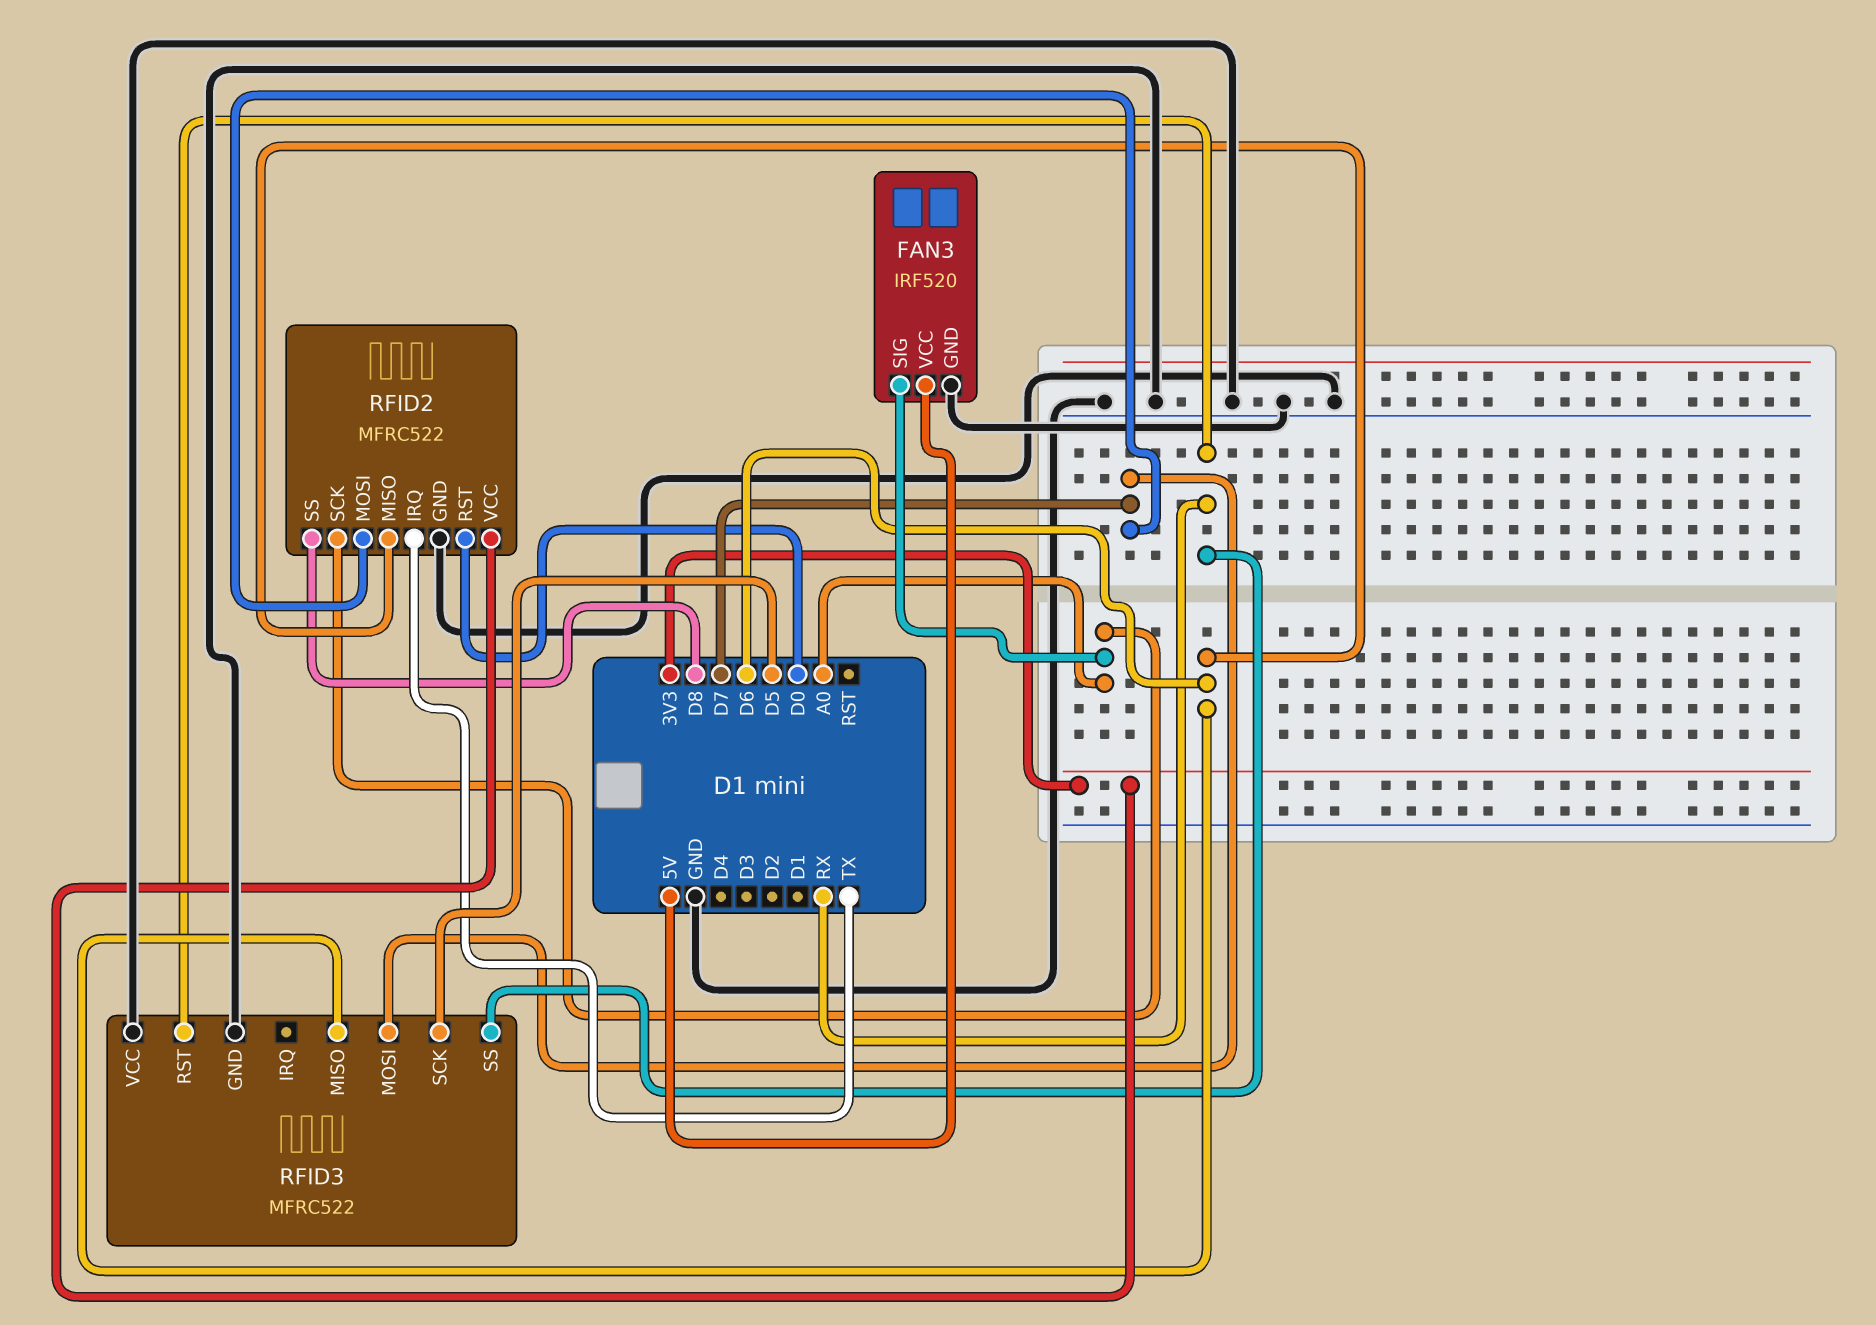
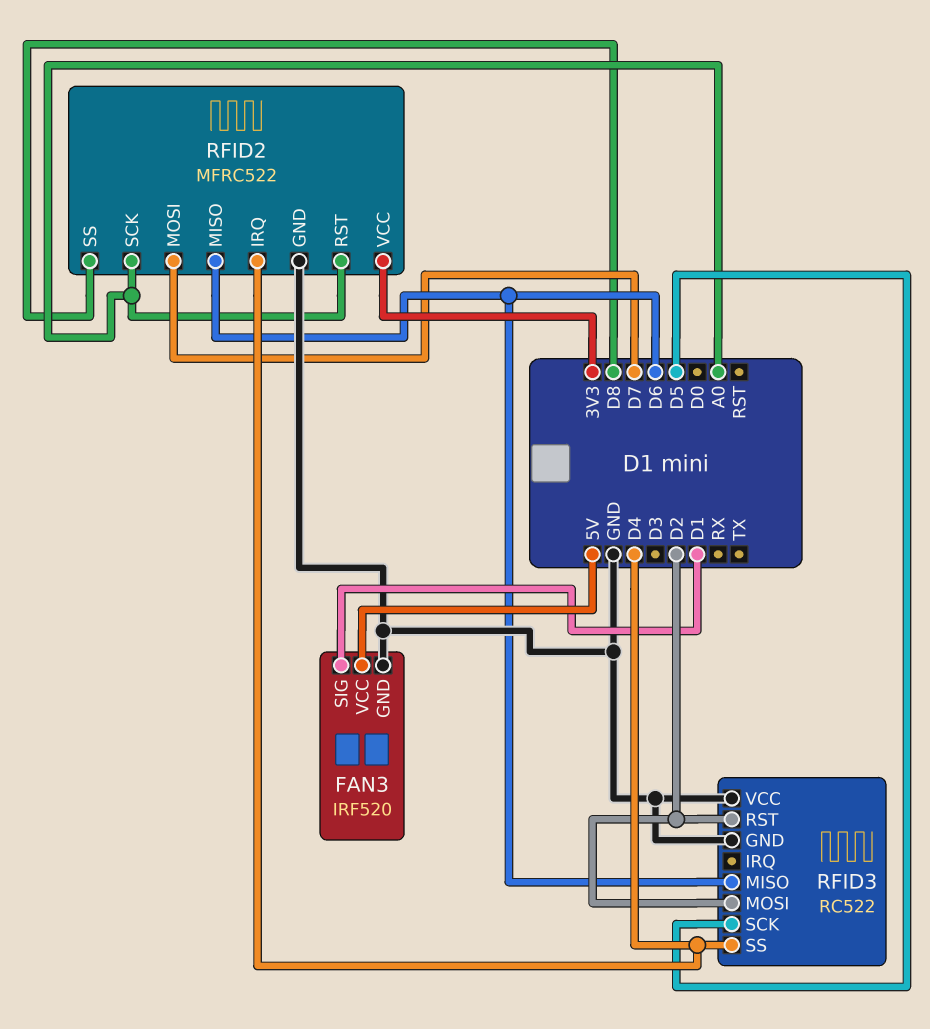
FAN3 pin SIG: A0 -> D1
RFID2 pin IRQ: TX -> D4
RFID2 pin RST: D0 -> A0
RFID3: MFRC522 -> RC522
RFID3 pin MOSI: D7 -> D2
RFID3 pin RST: RX -> D2
RFID3 pin SS: RX -> D4

